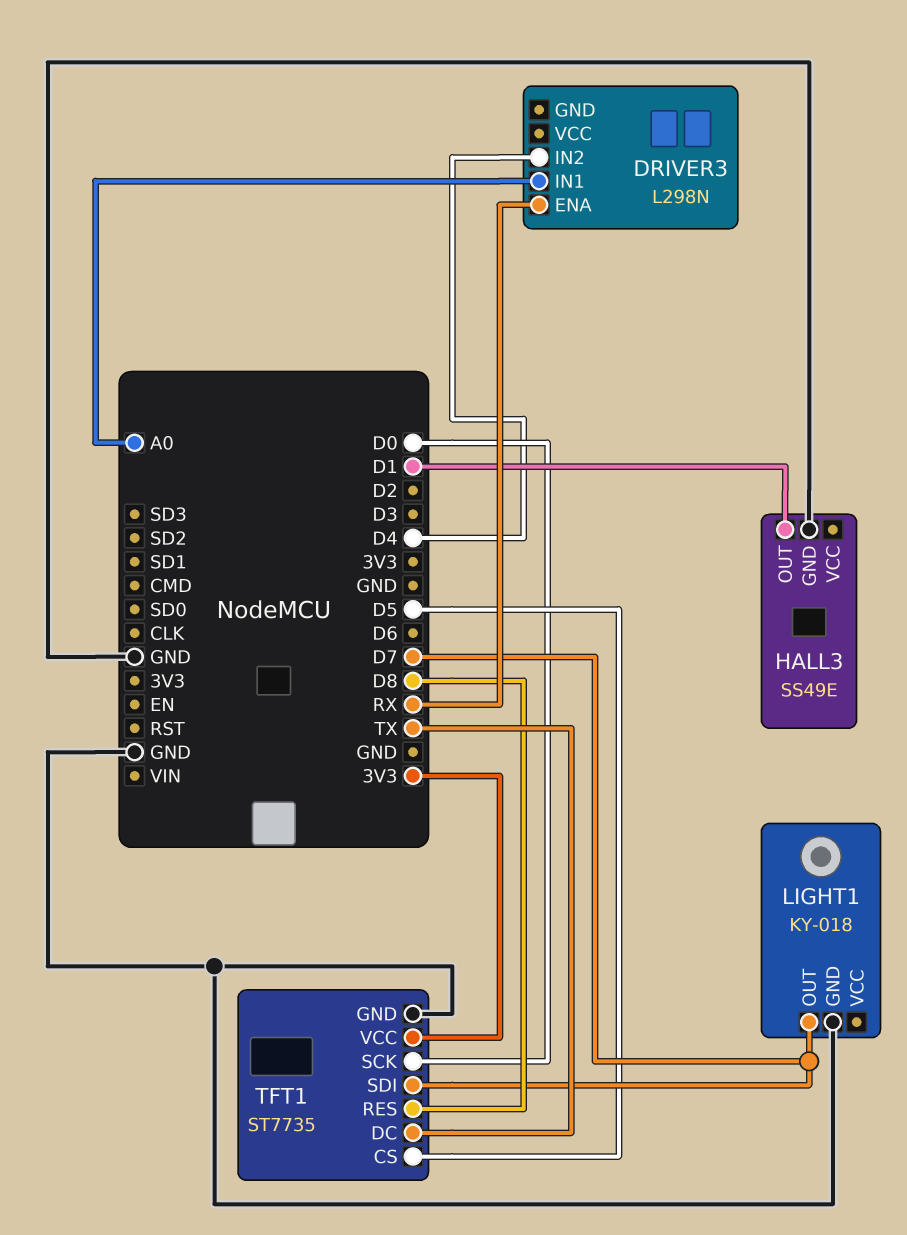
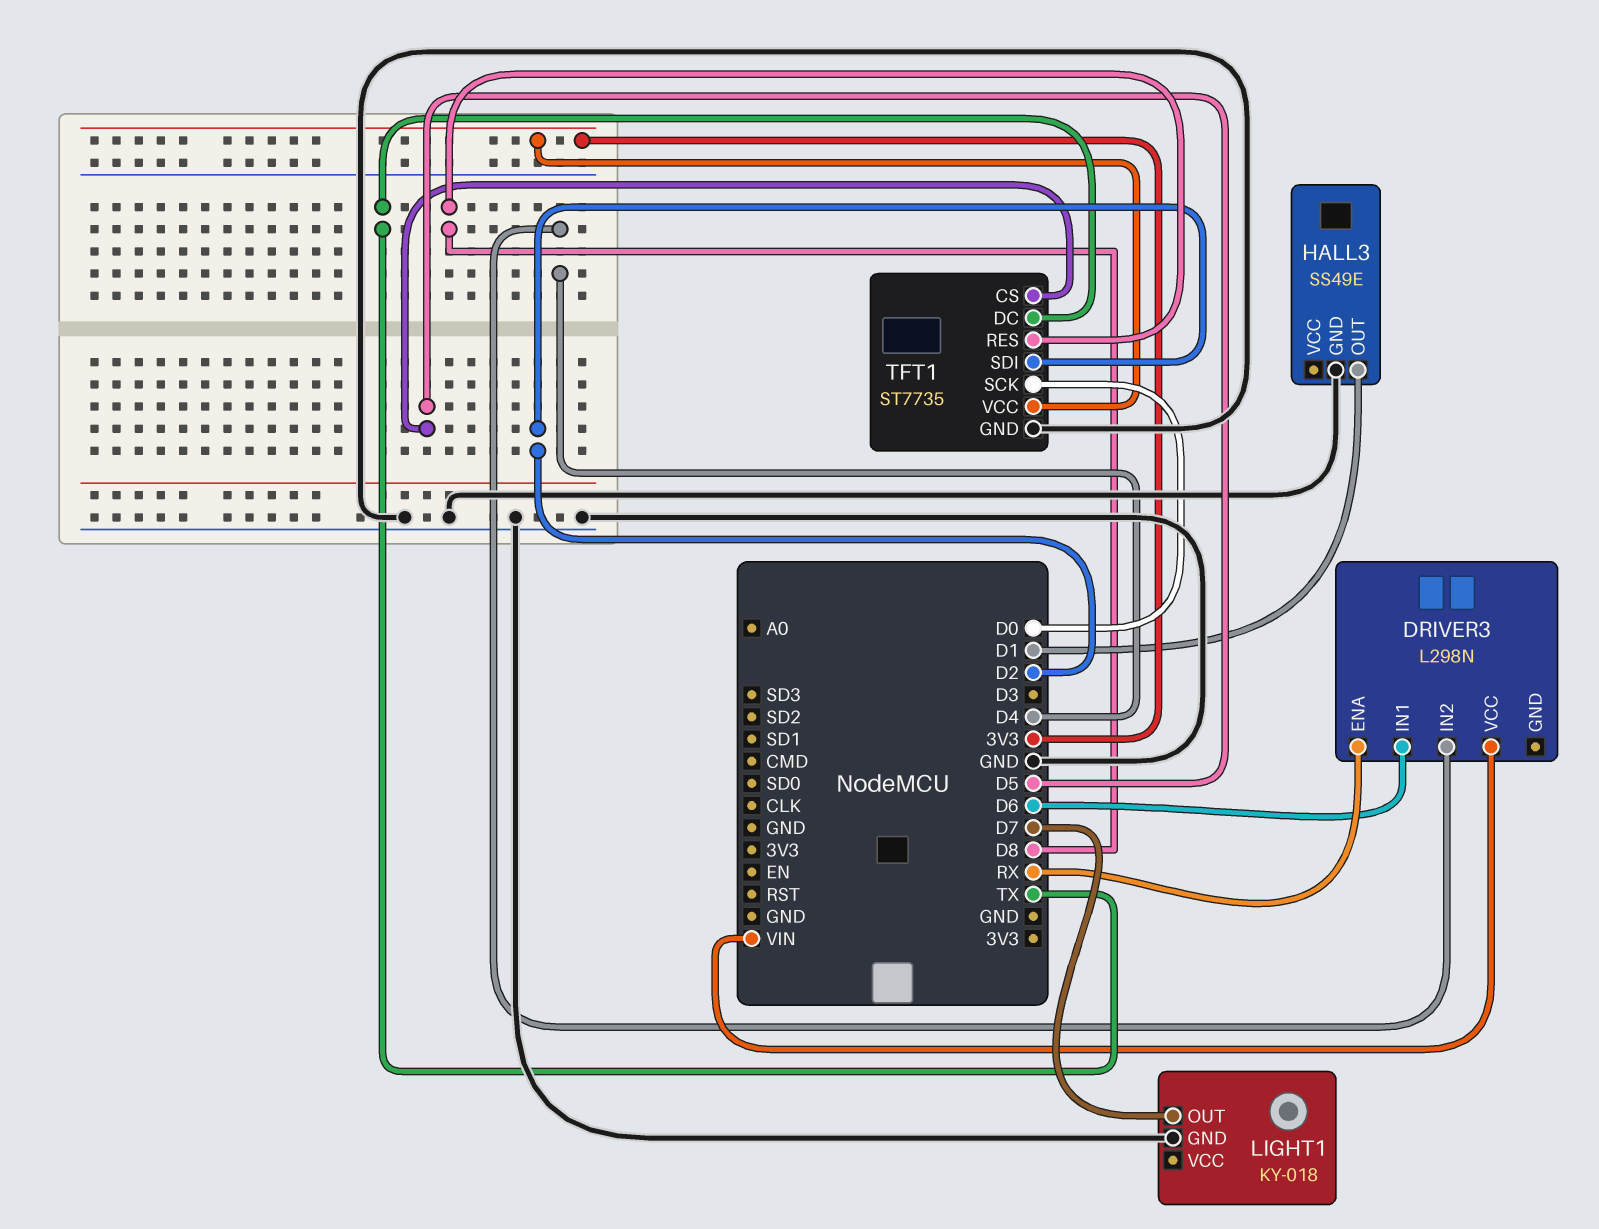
DRIVER3 pin IN1: A0 -> D6
DRIVER3 pin VCC: none -> VIN
TFT1 pin SDI: D7 -> D2

